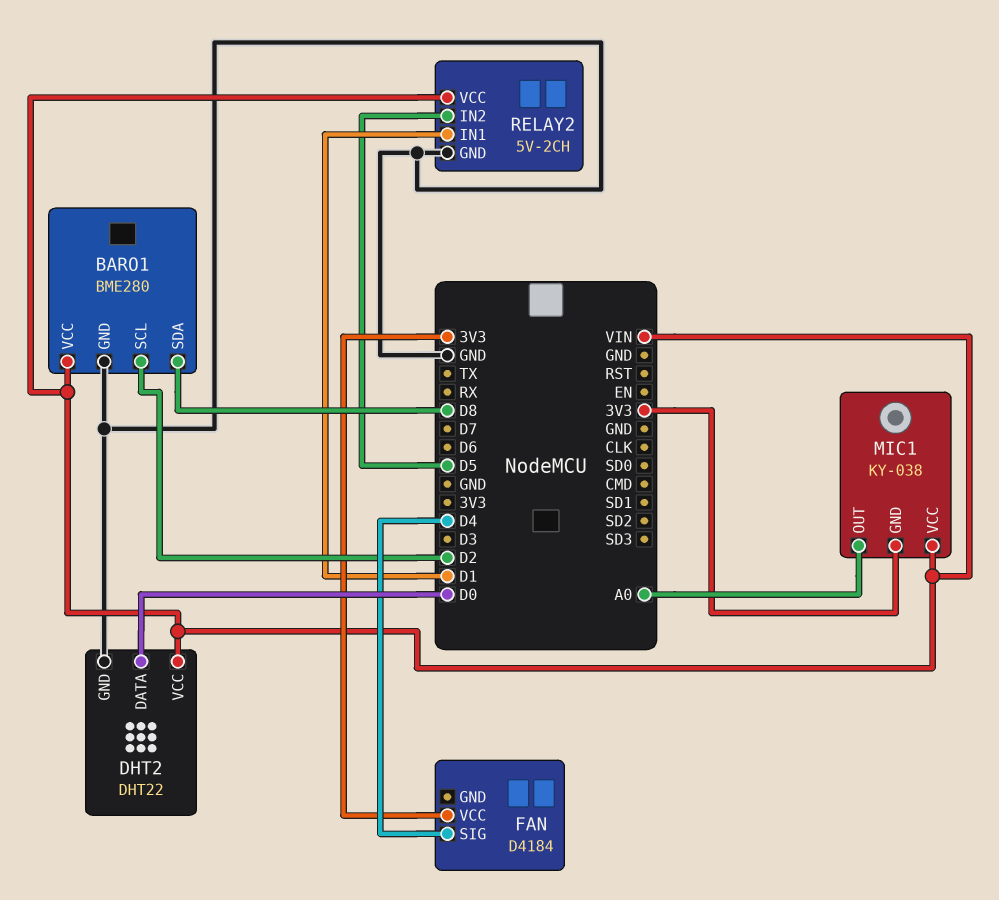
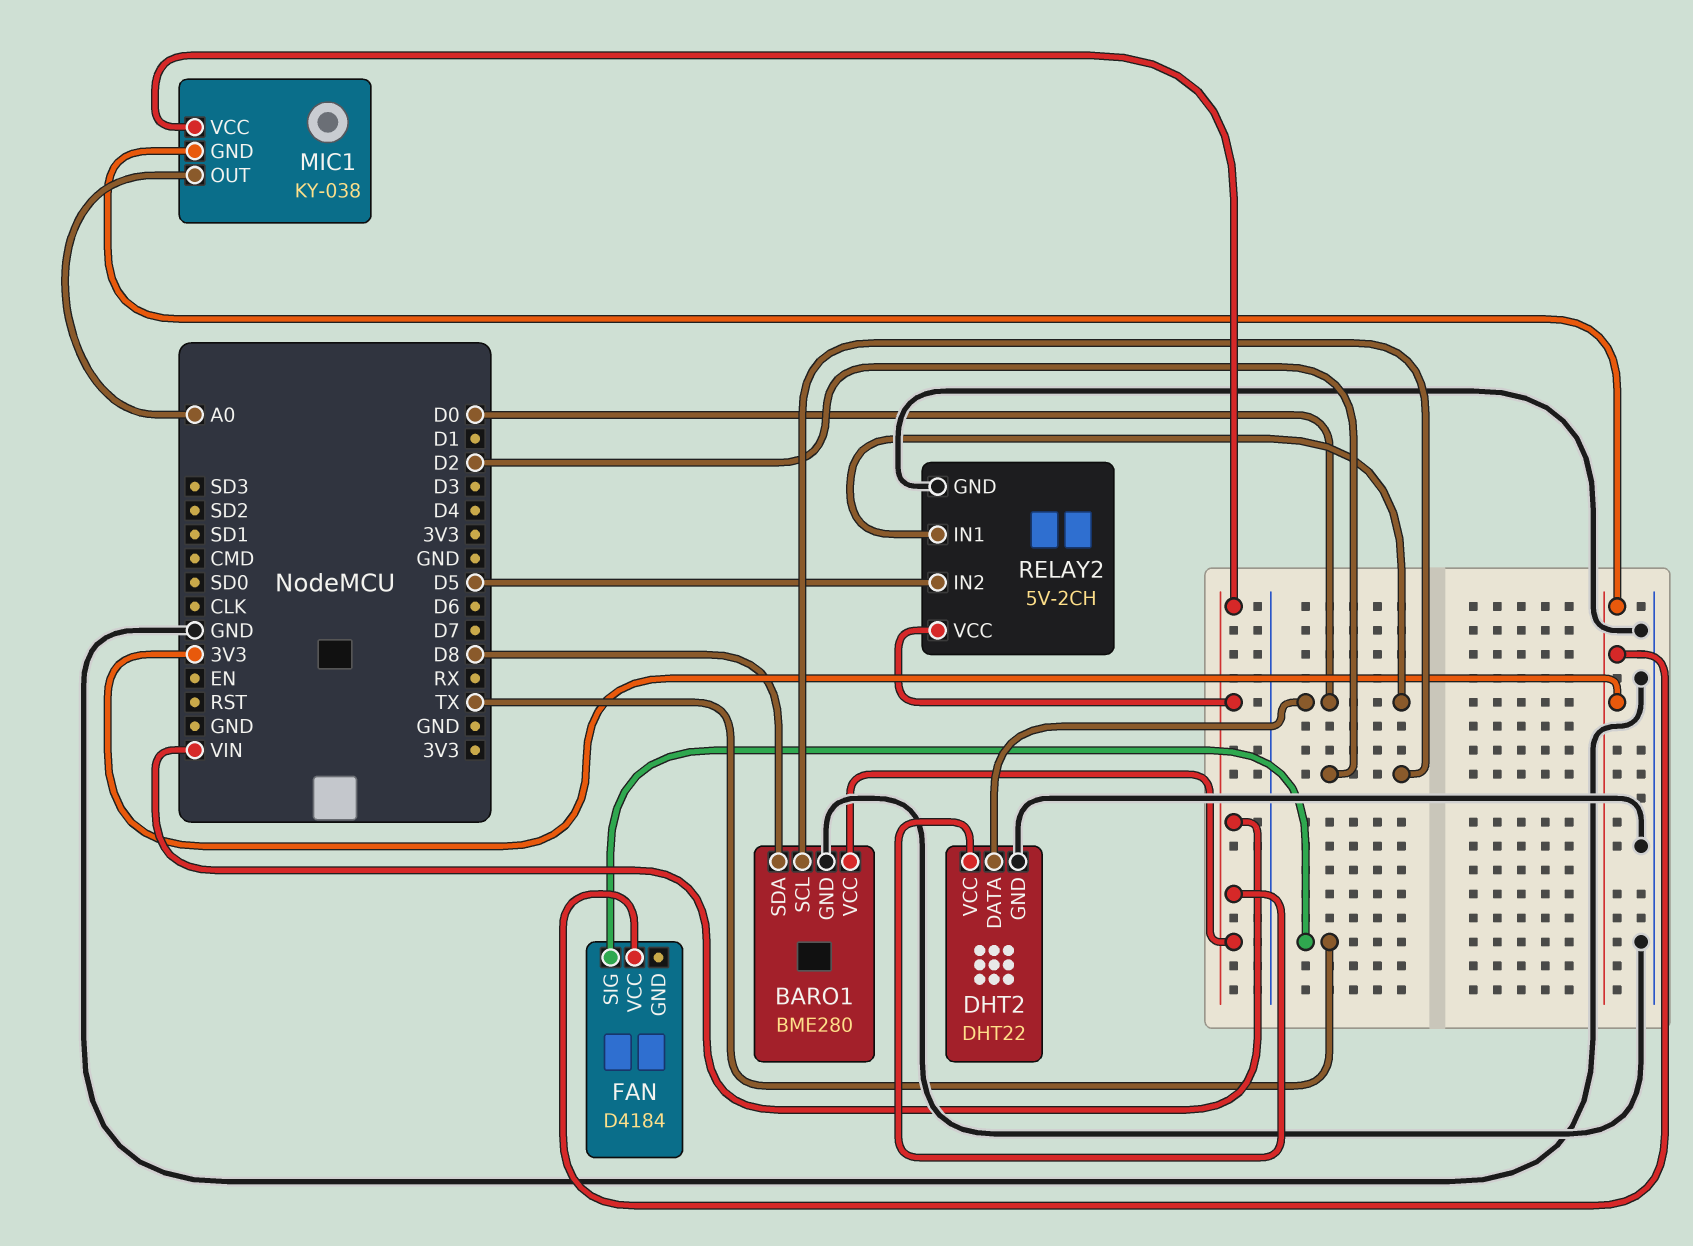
FAN pin SIG: D4 -> TX
RELAY2 pin IN1: D1 -> D0

